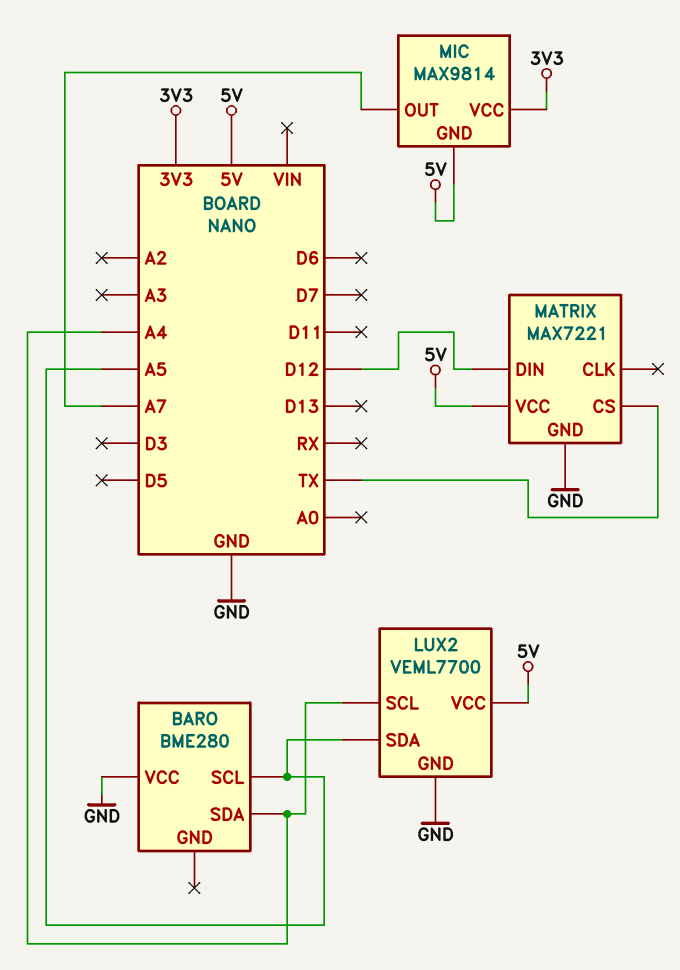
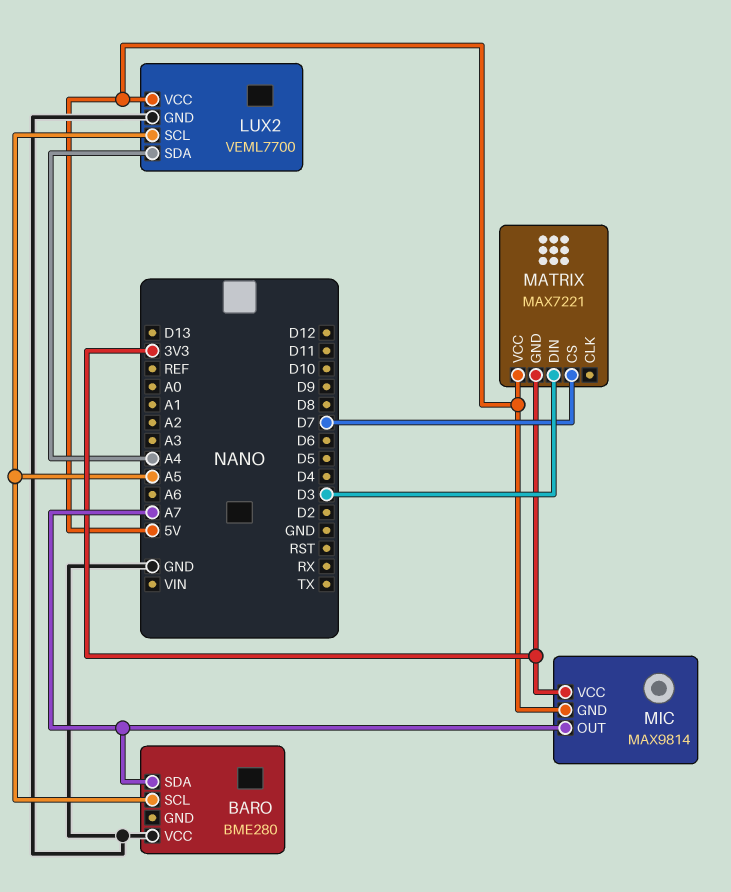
BARO pin SDA: A4 -> A7
LUX2 pin SCL: A4 -> A5
LUX2 pin SDA: A5 -> A4
MATRIX pin CS: TX -> D7
MATRIX pin DIN: D12 -> D3
MATRIX pin GND: GND -> 3V3

